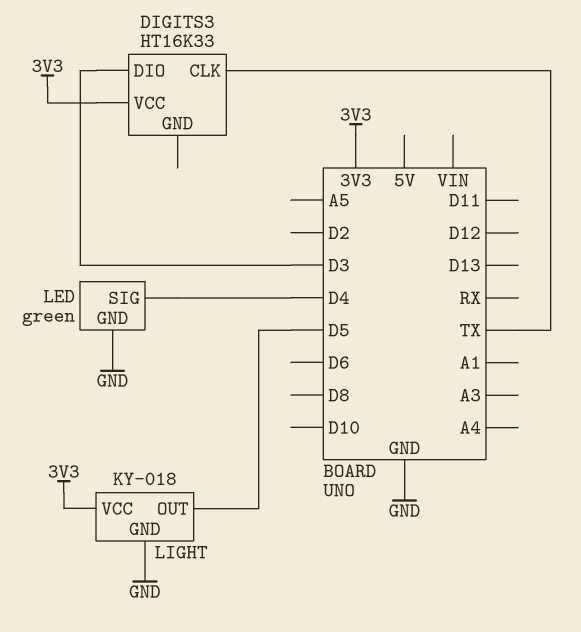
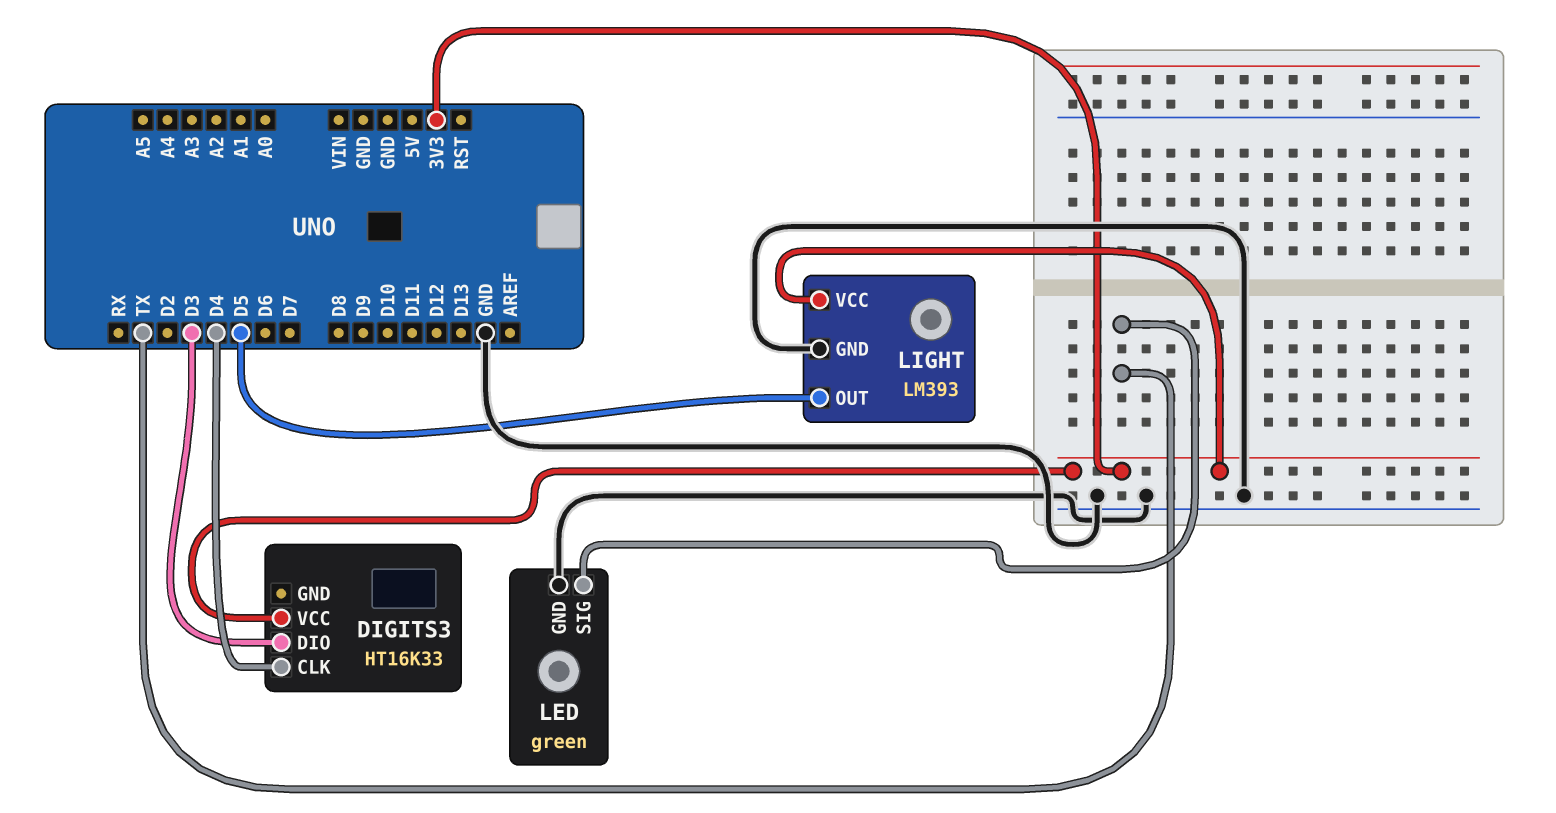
DIGITS3 pin CLK: TX -> D4
LED pin SIG: D4 -> TX
LIGHT: KY-018 -> LM393

